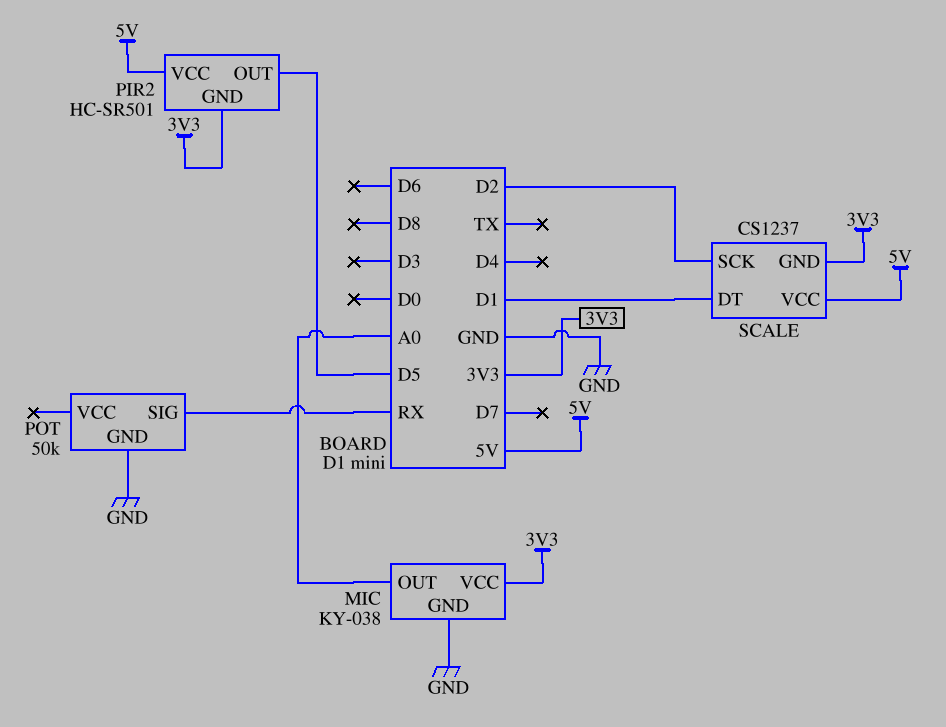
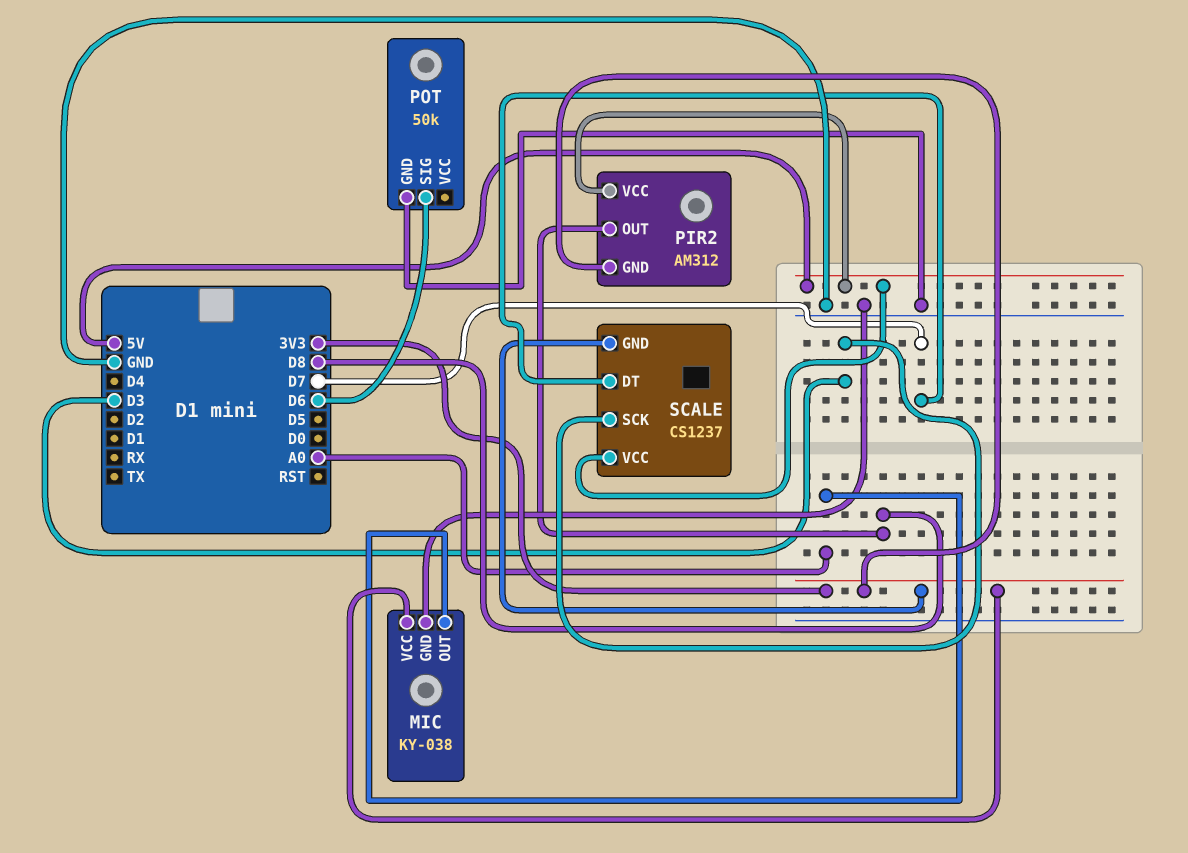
PIR2: HC-SR501 -> AM312
PIR2 pin OUT: D5 -> D8
POT pin SIG: RX -> D6
SCALE pin DT: D1 -> D7
SCALE pin SCK: D2 -> D3

